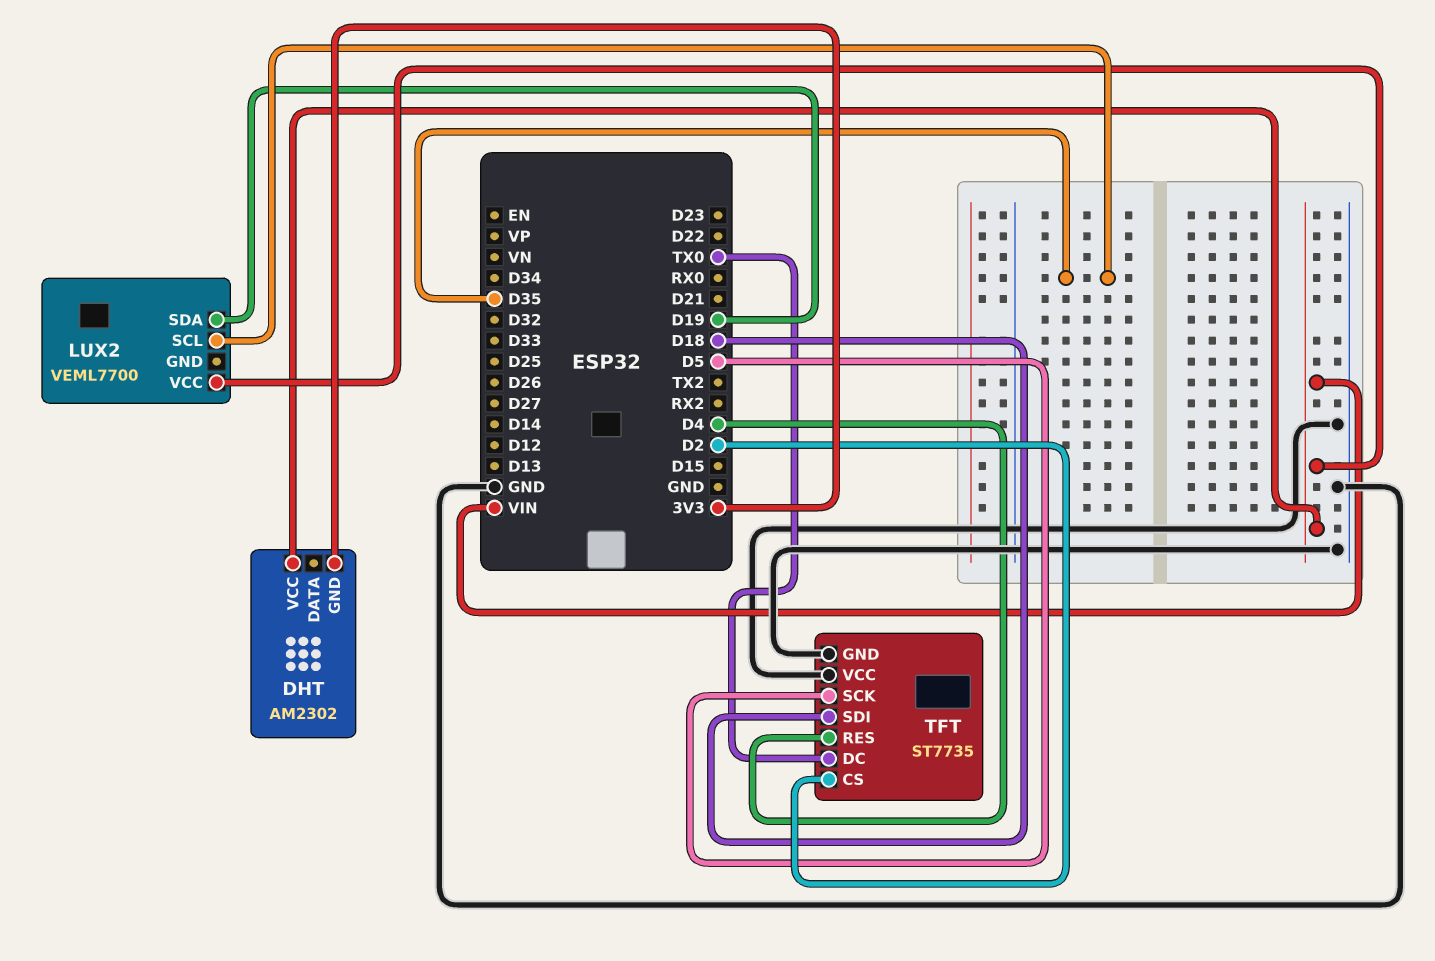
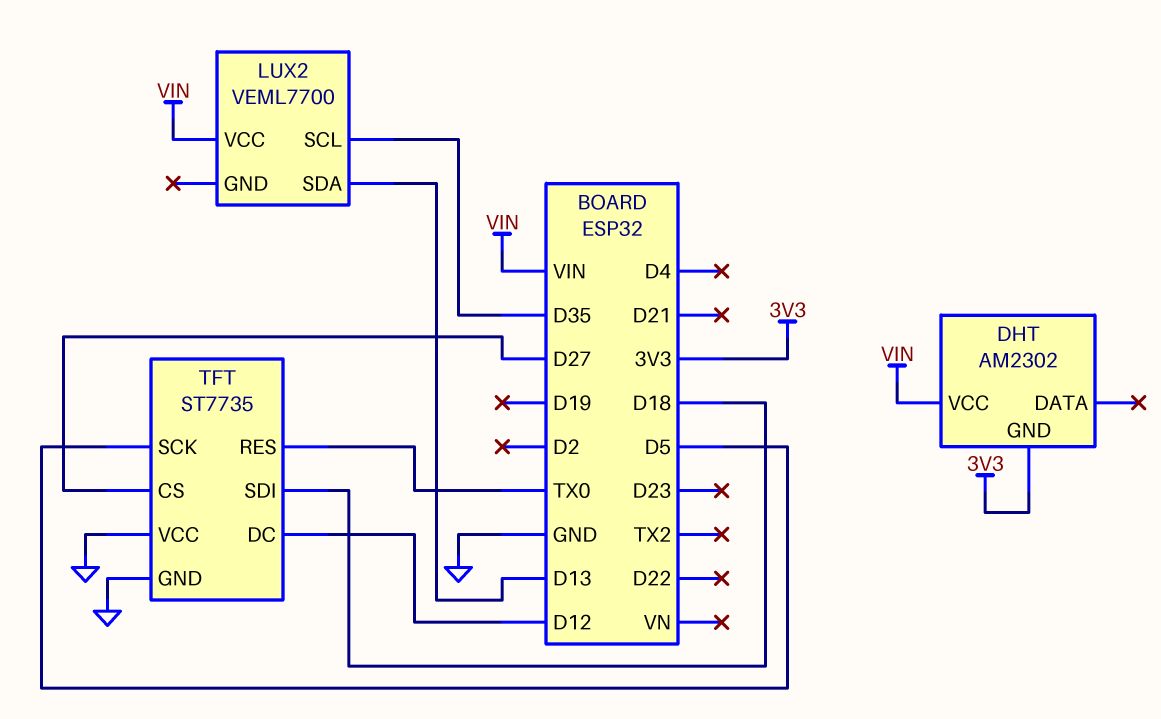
LUX2 pin SDA: D19 -> D13
TFT pin CS: D2 -> D27
TFT pin DC: TX0 -> D12
TFT pin RES: D4 -> TX0

